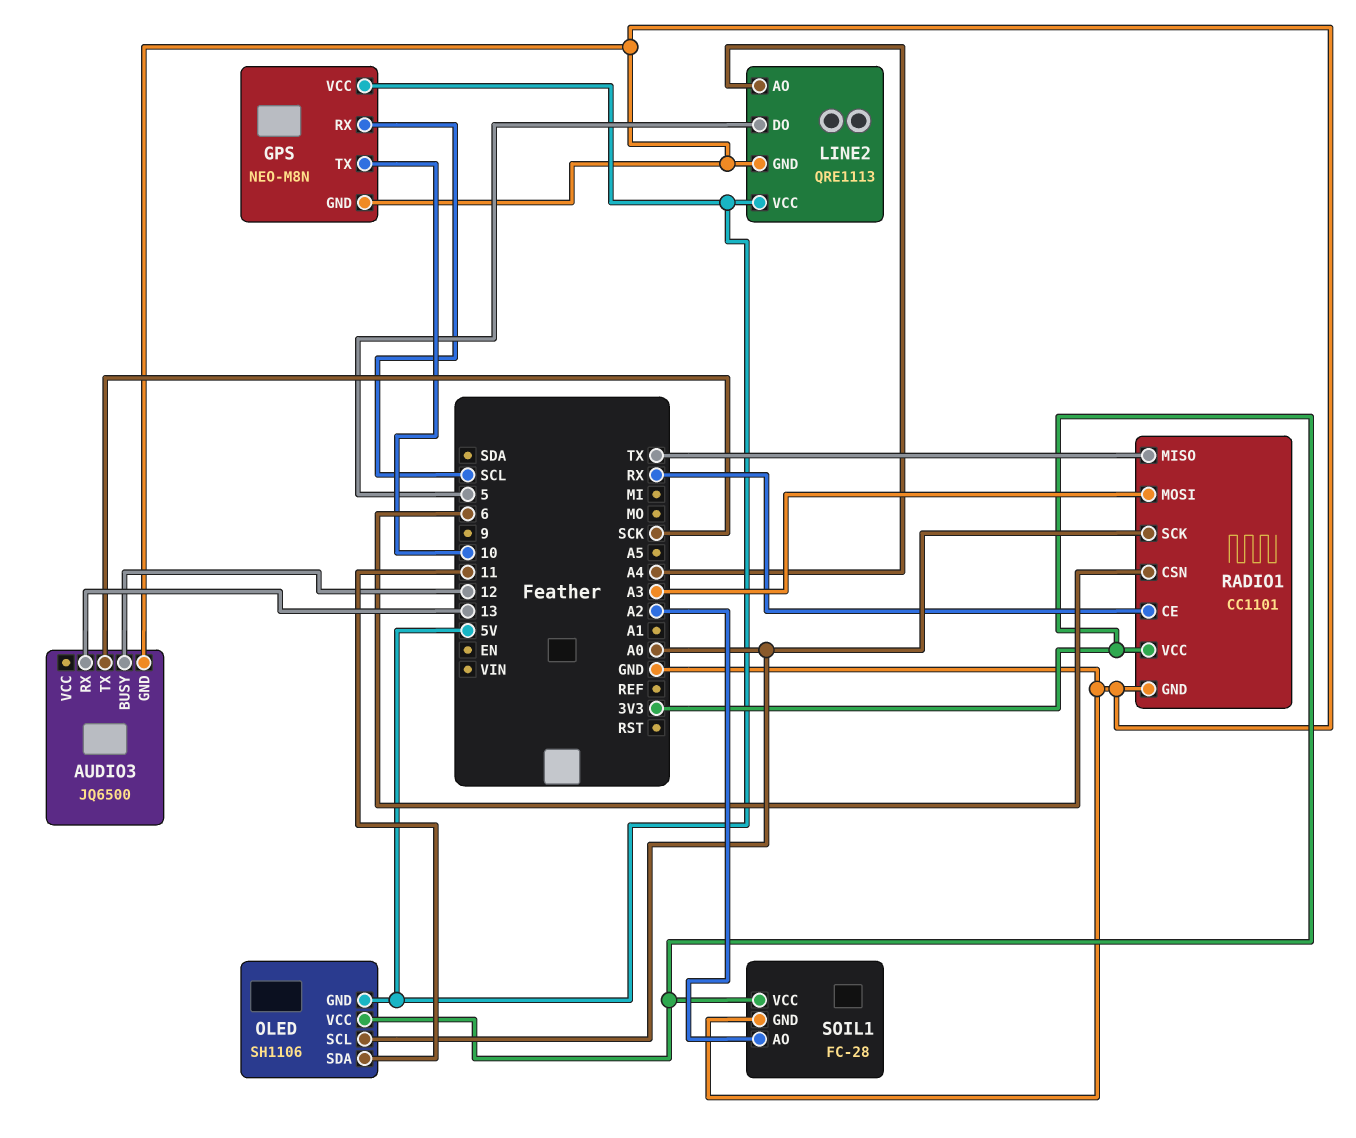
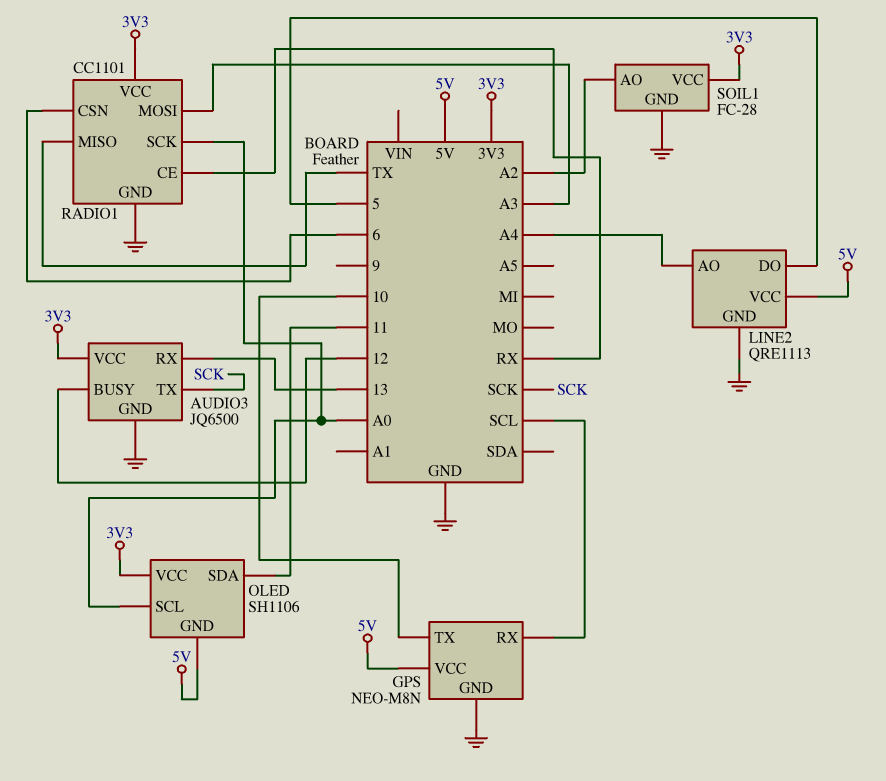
AUDIO3 pin VCC: none -> 3V3

